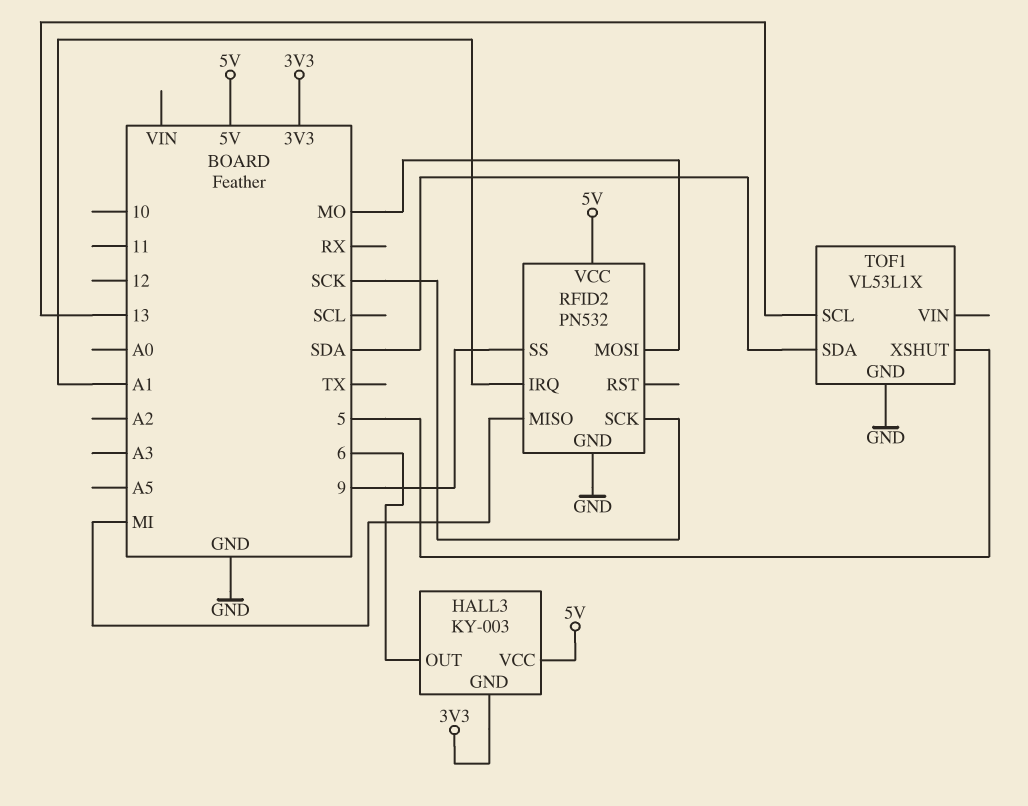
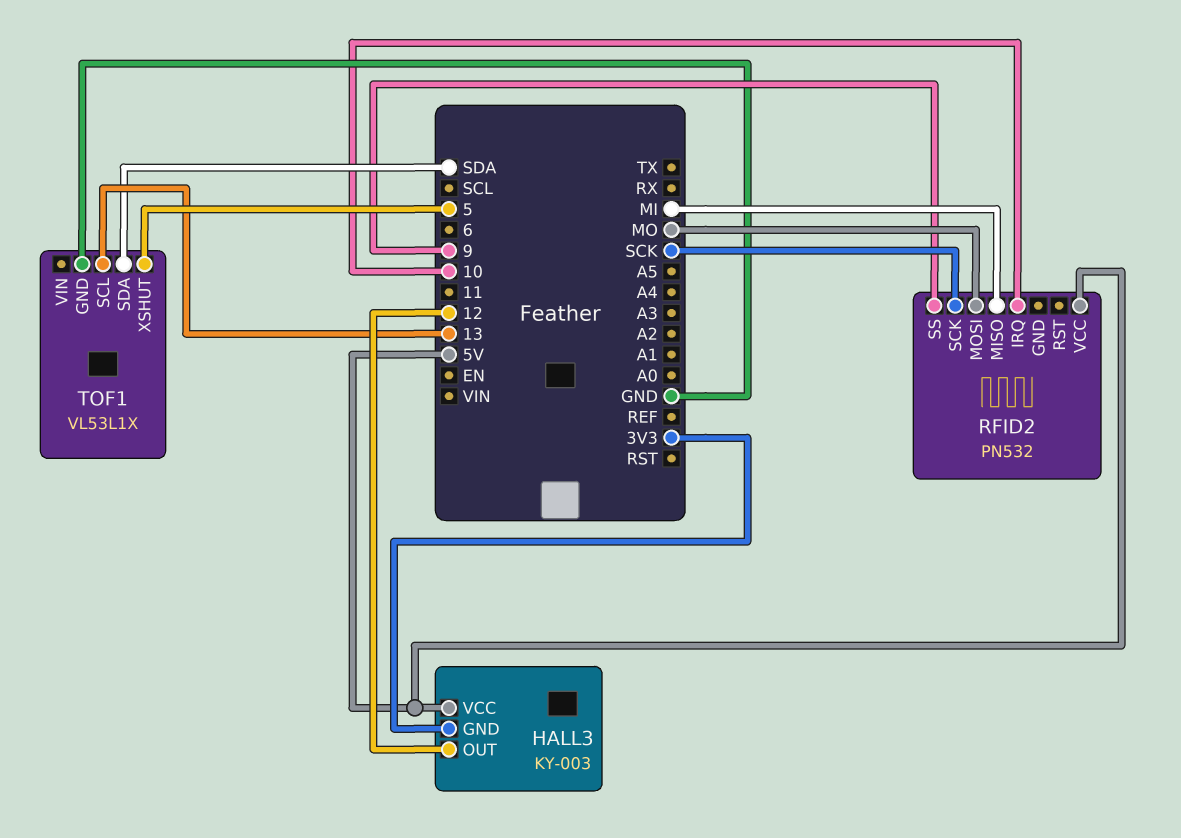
HALL3 pin OUT: 6 -> 12
RFID2 pin GND: GND -> none
RFID2 pin IRQ: A1 -> 10

